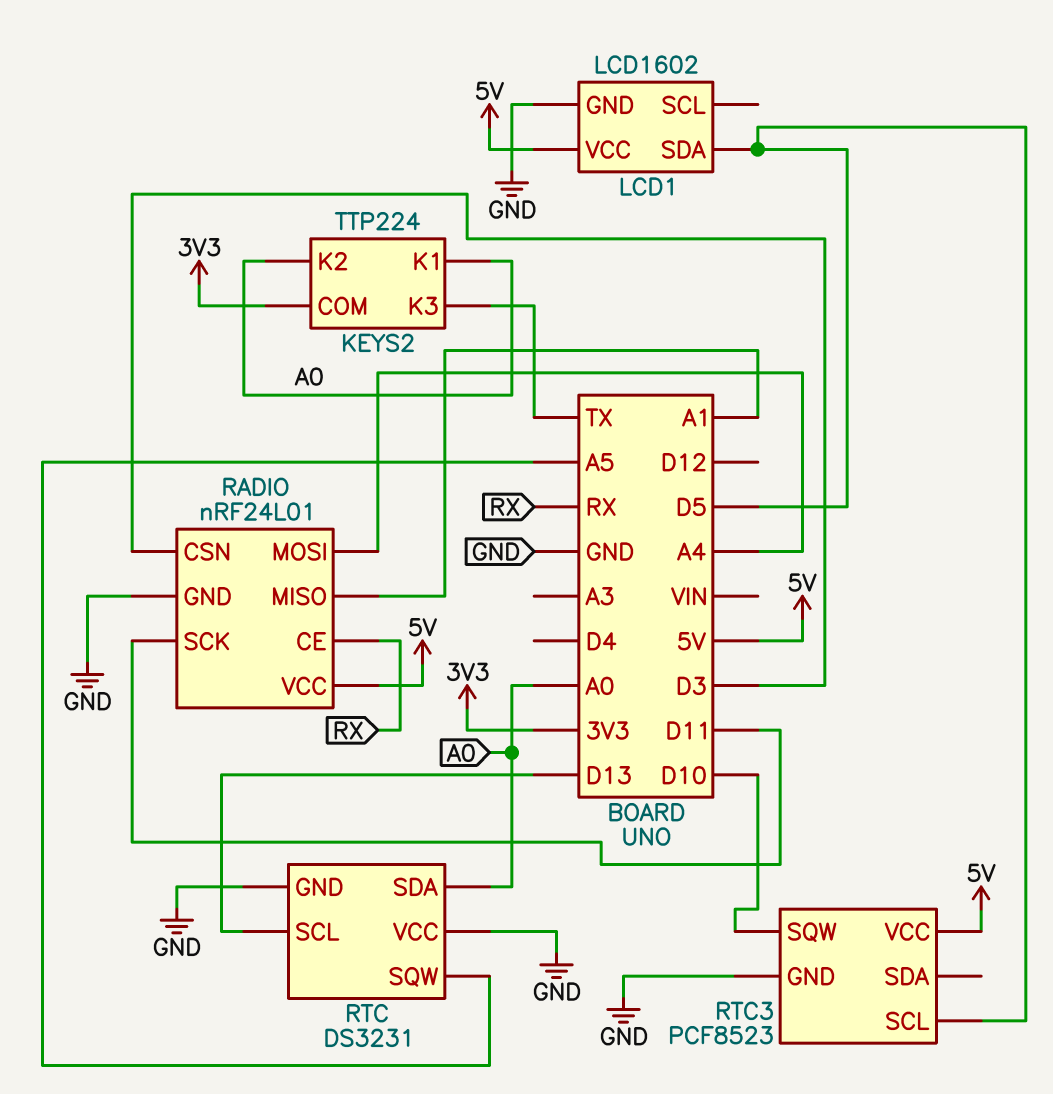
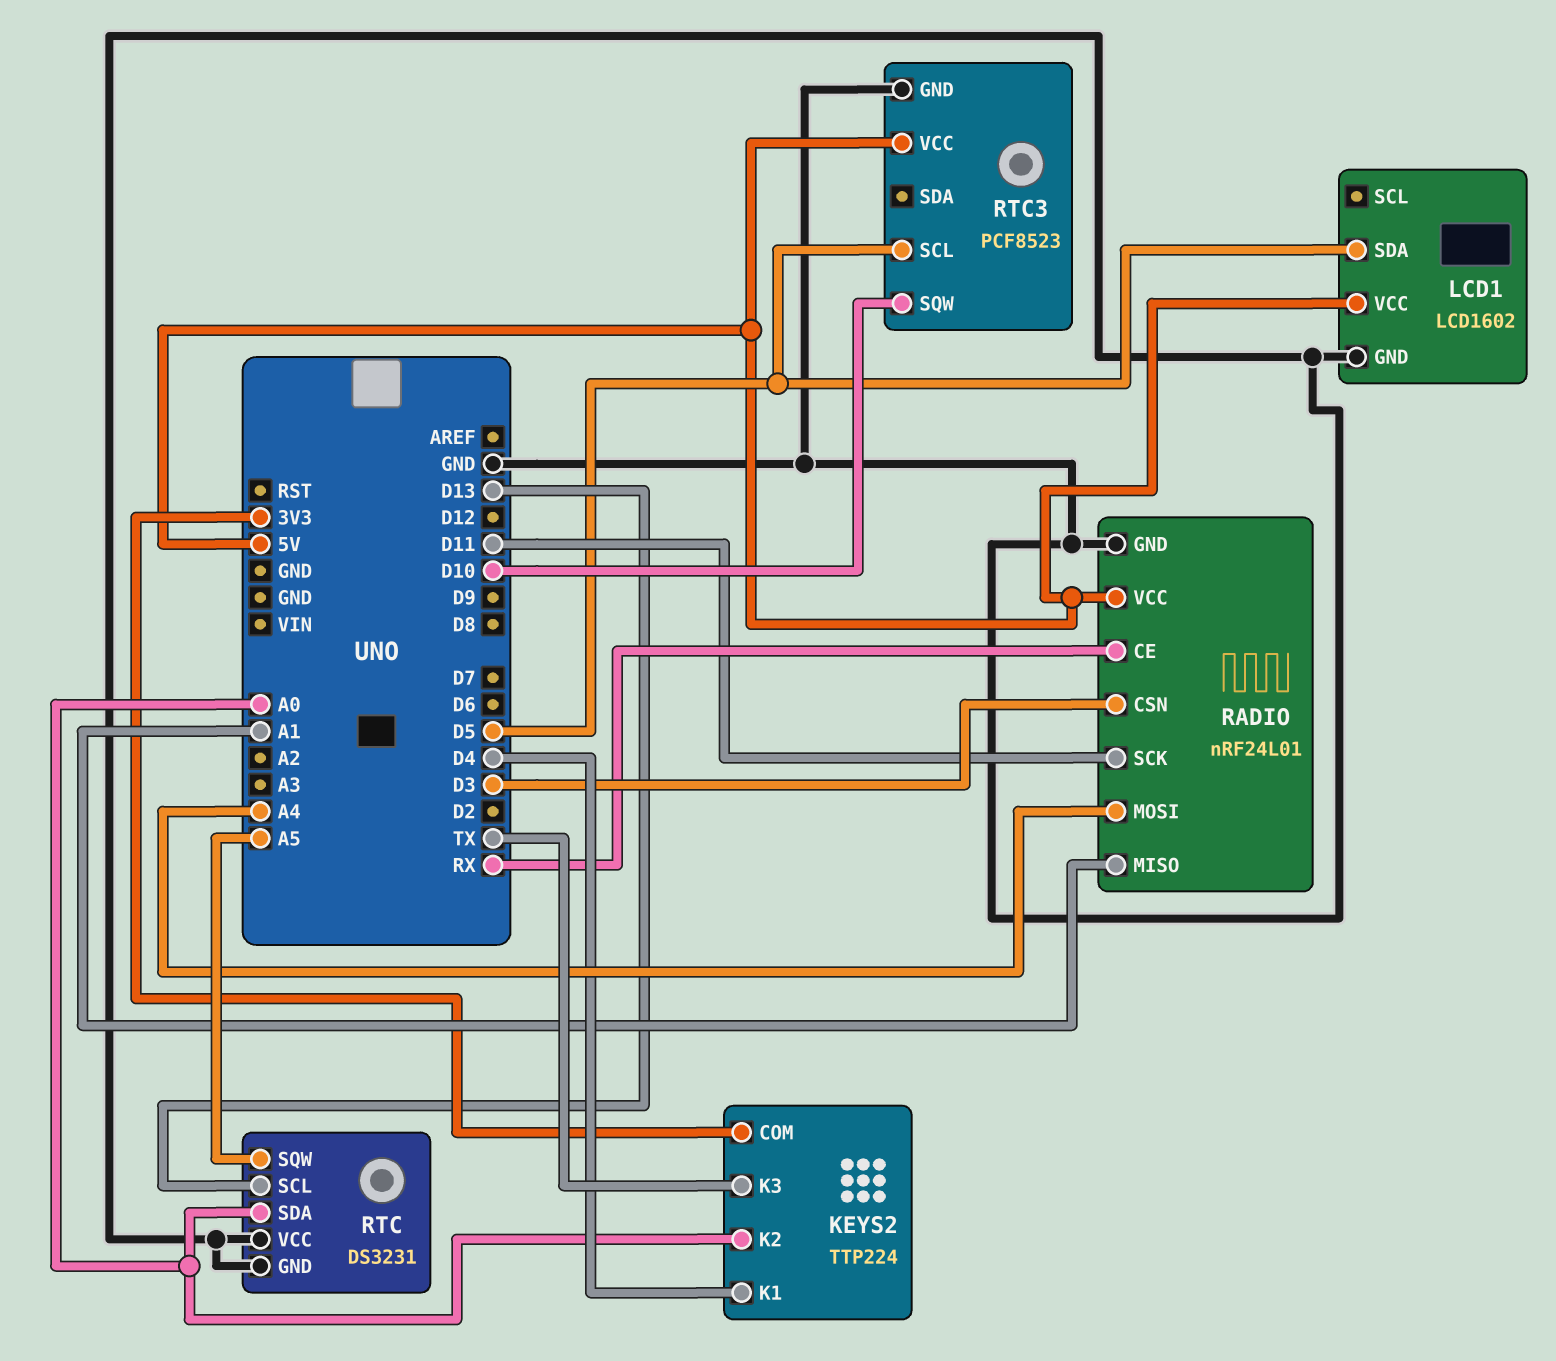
KEYS2 pin K1: A0 -> D4

